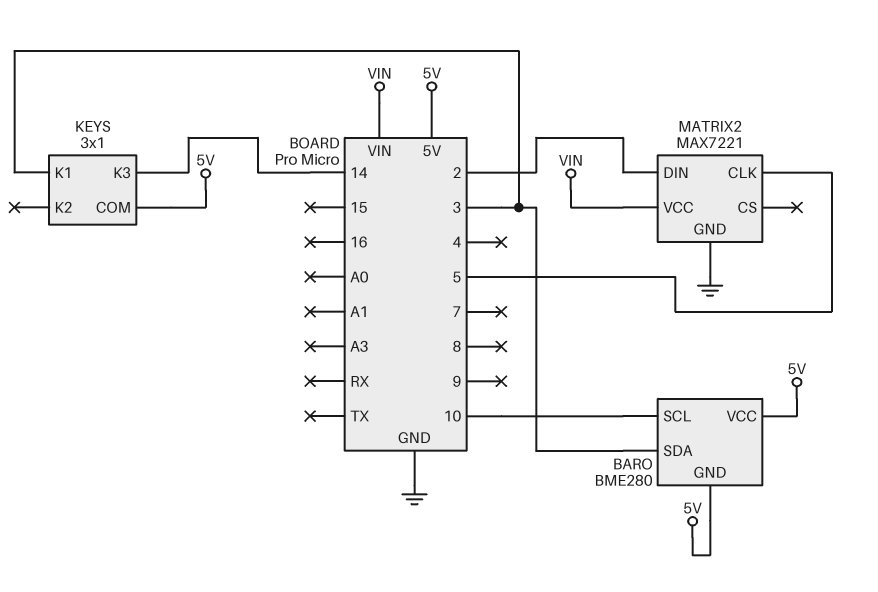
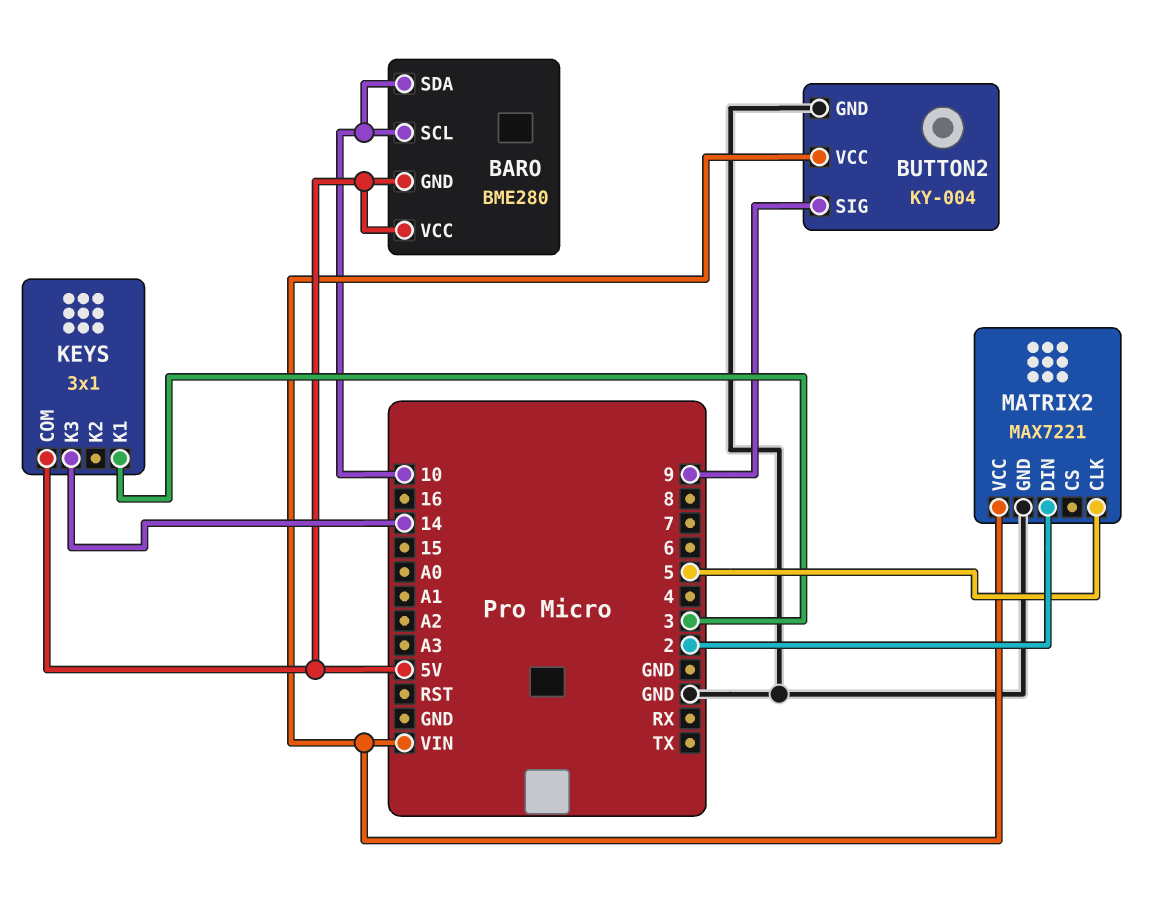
BARO pin SDA: 3 -> 10
BUTTON2: none -> KY-004
BUTTON2 pin GND: none -> GND
BUTTON2 pin SIG: none -> 9
BUTTON2 pin VCC: none -> VIN

